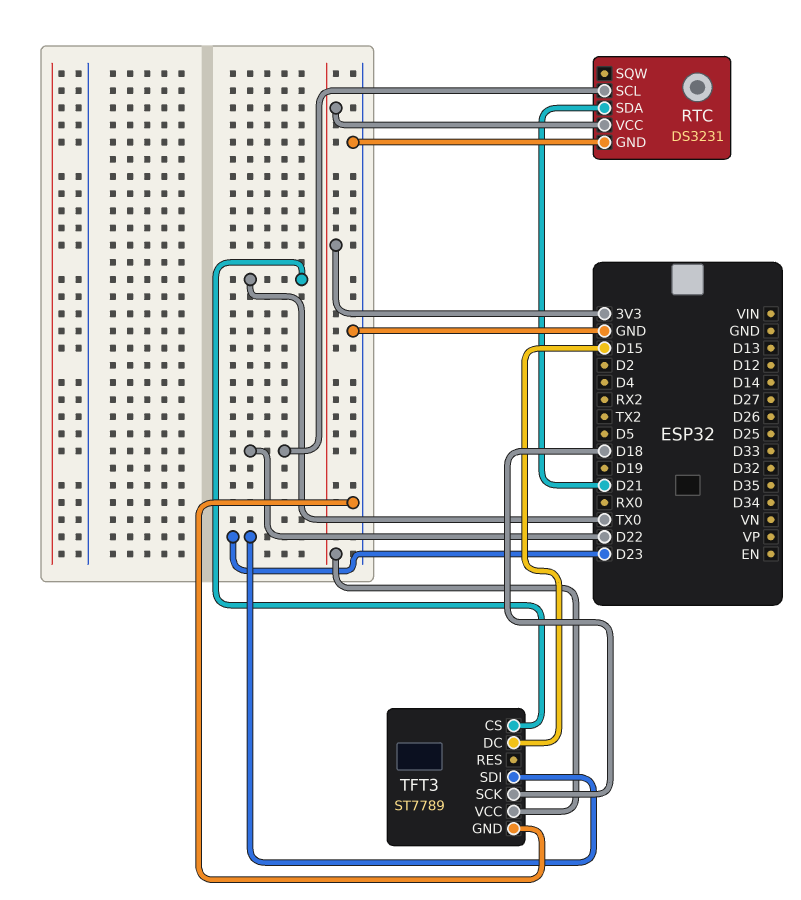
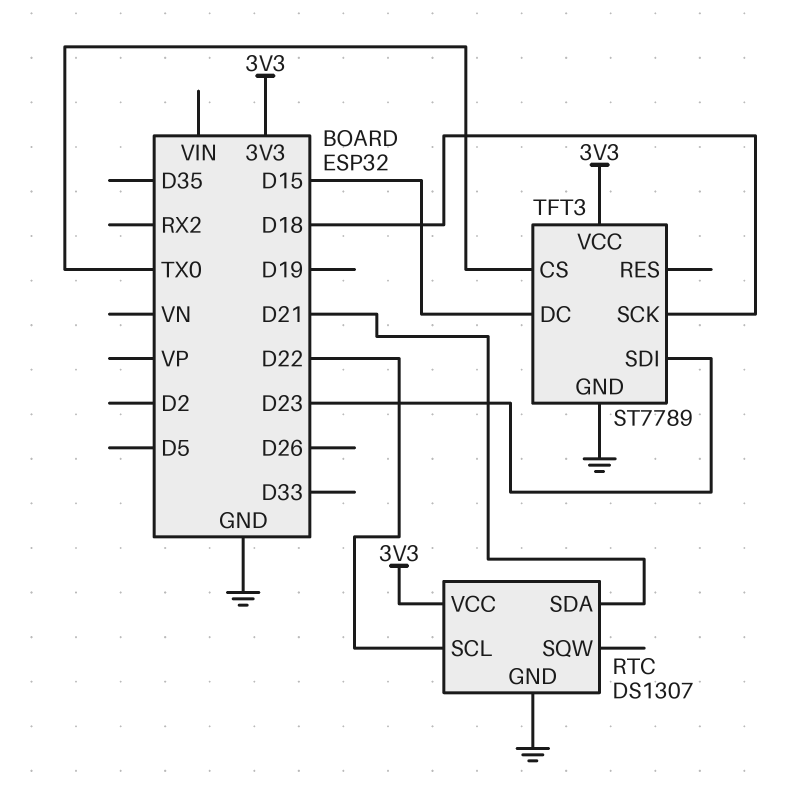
RTC: DS3231 -> DS1307

